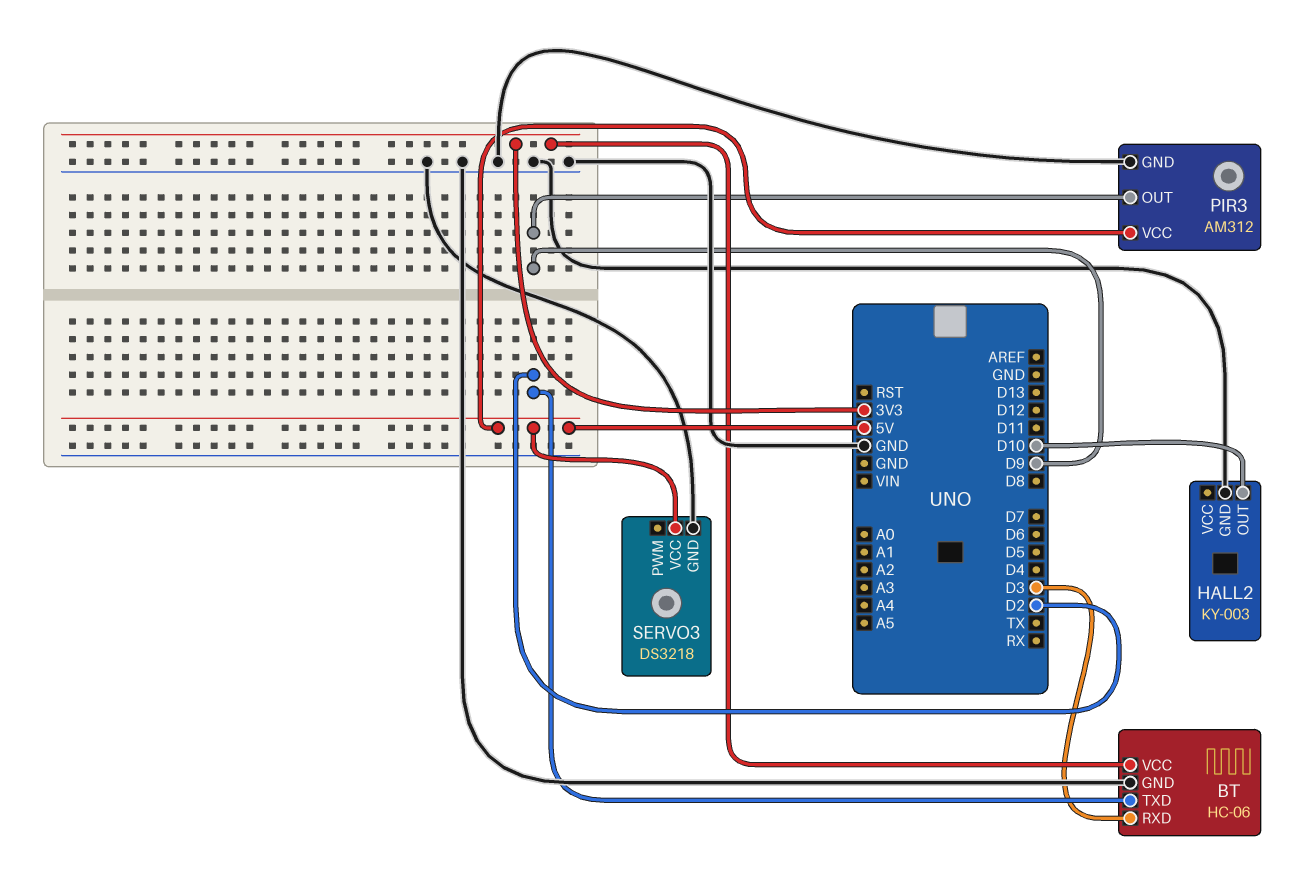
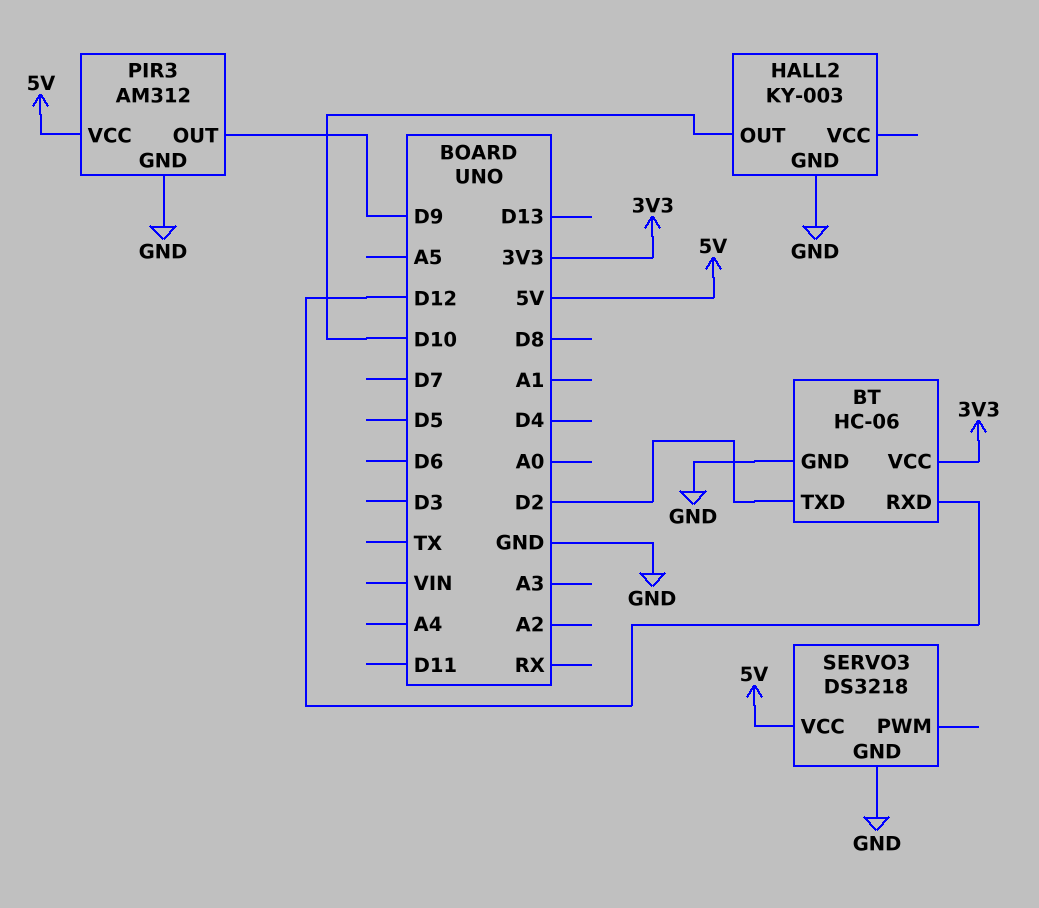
BT pin RXD: D3 -> D12

